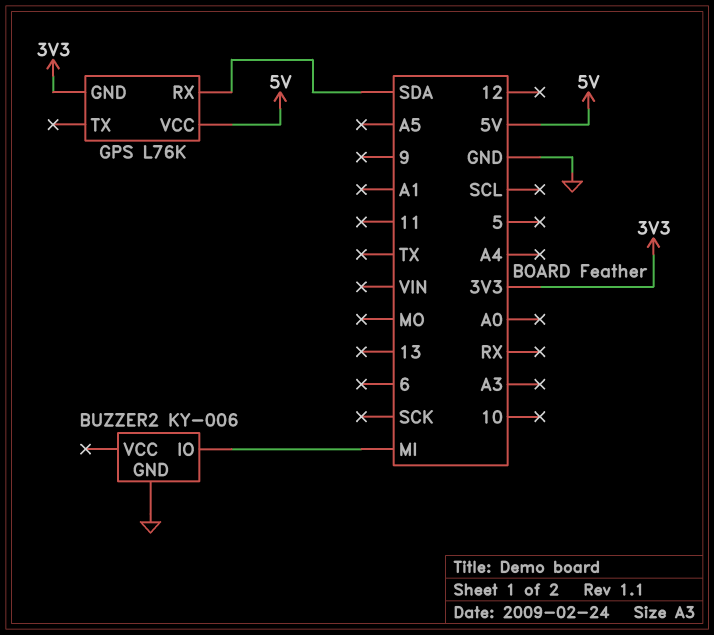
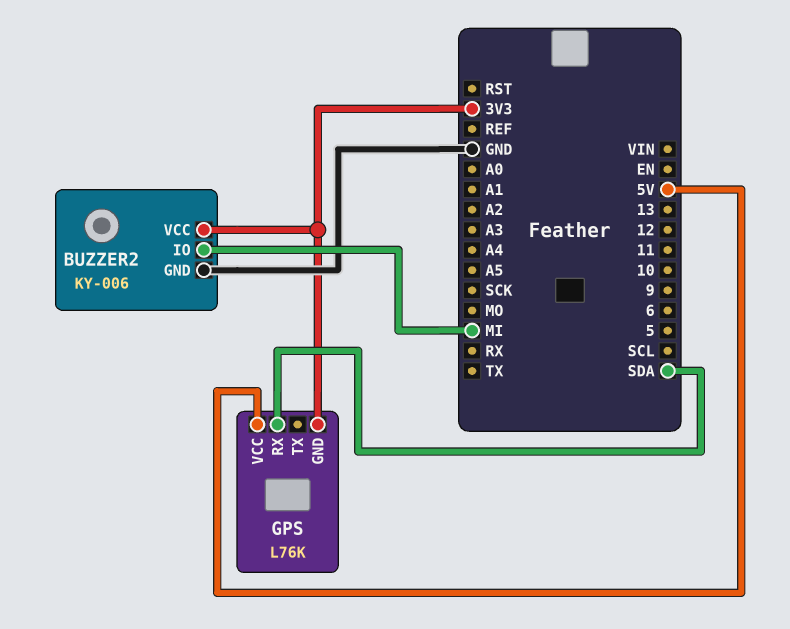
BUZZER2 pin VCC: none -> 3V3

